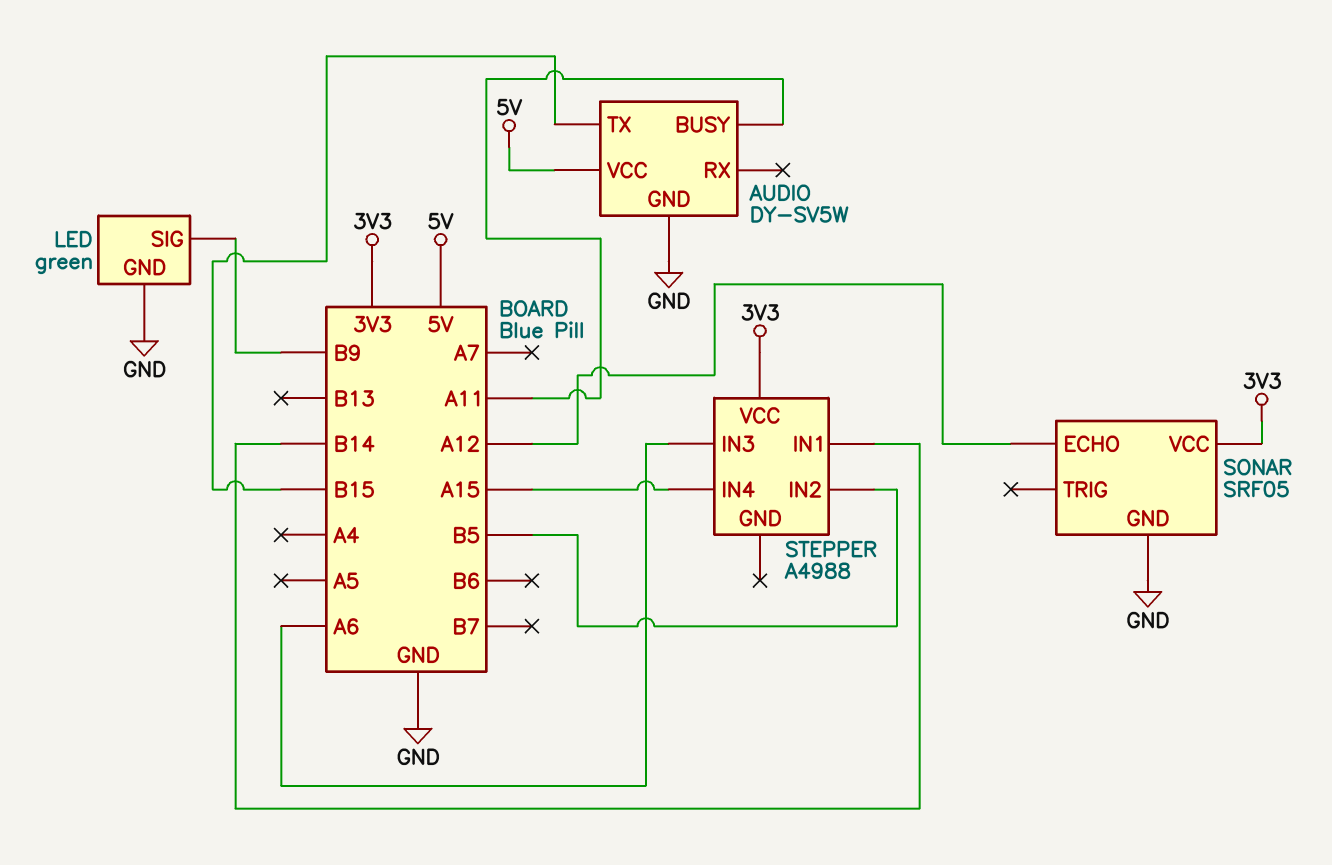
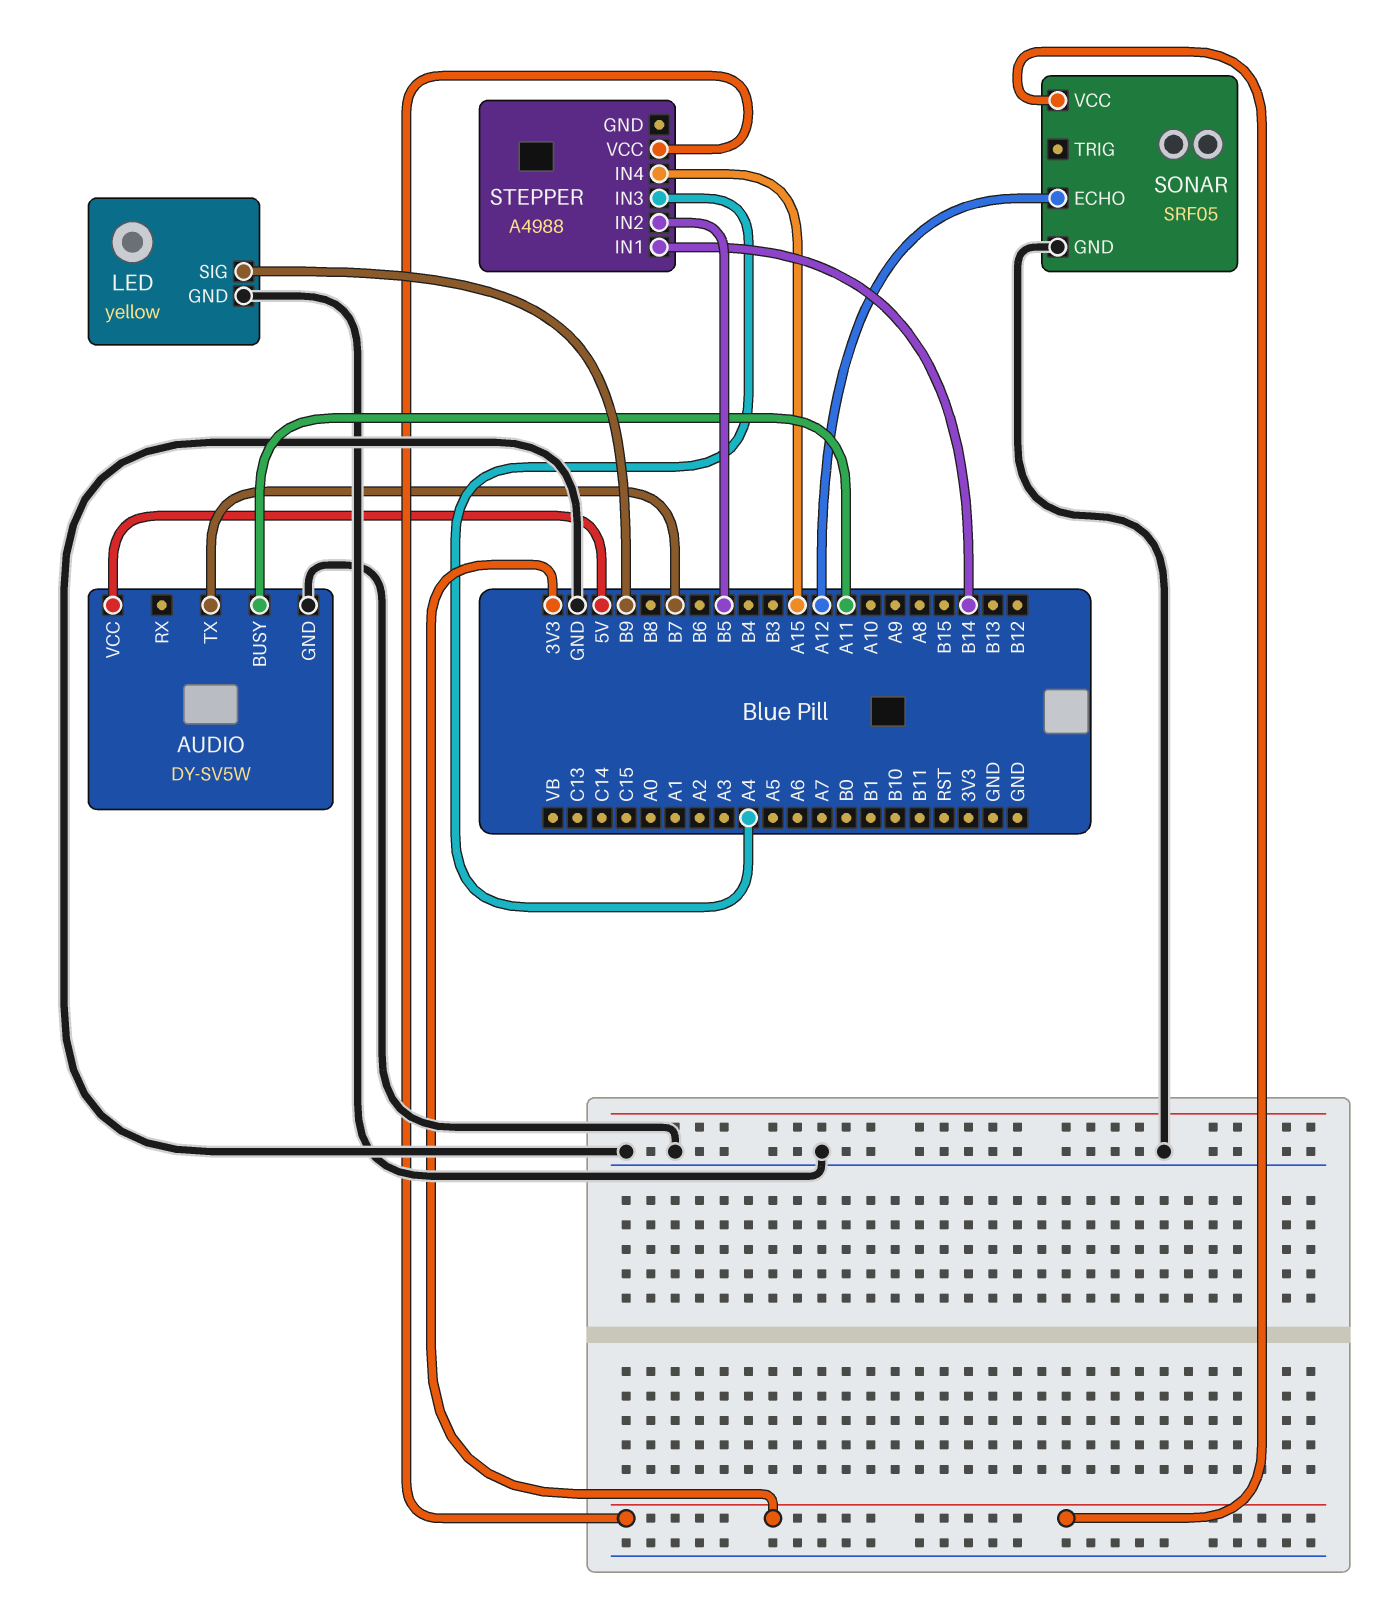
AUDIO pin TX: B15 -> B7
LED: green -> yellow
STEPPER pin IN3: A6 -> A4

